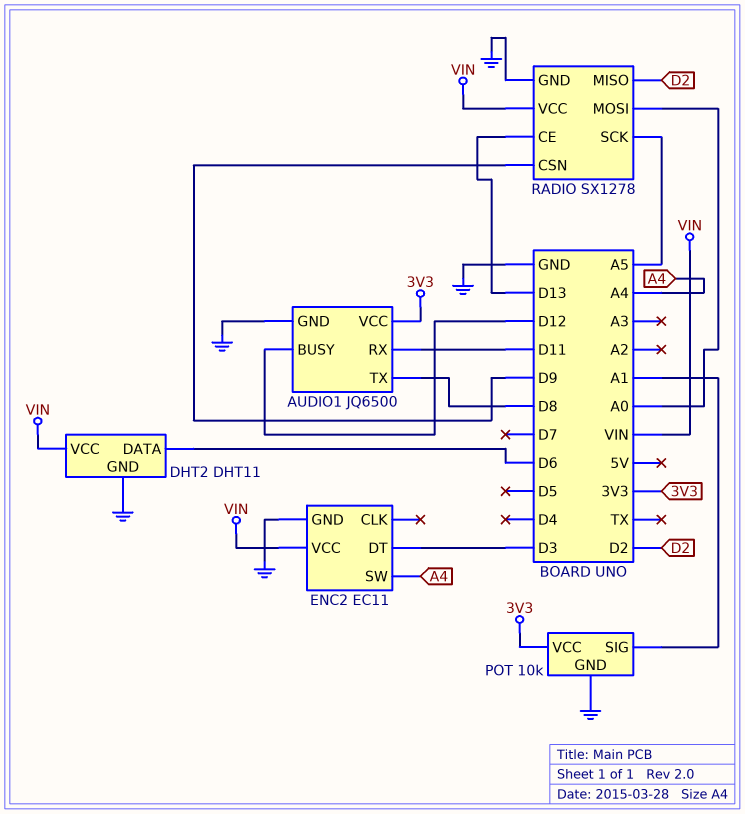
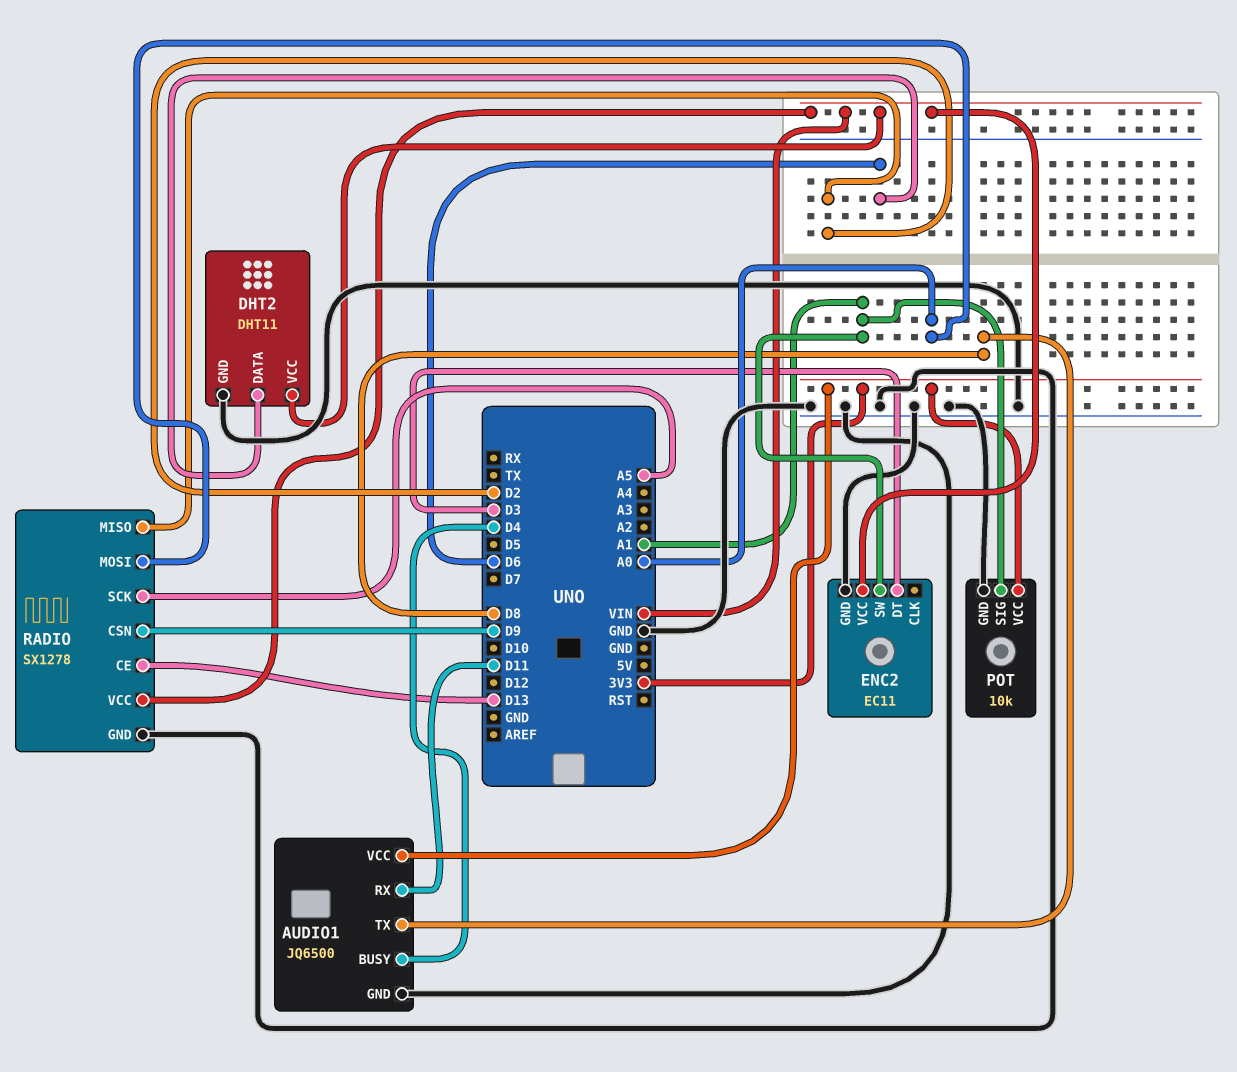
AUDIO1 pin BUSY: D12 -> D4
ENC2 pin SW: A4 -> A1

